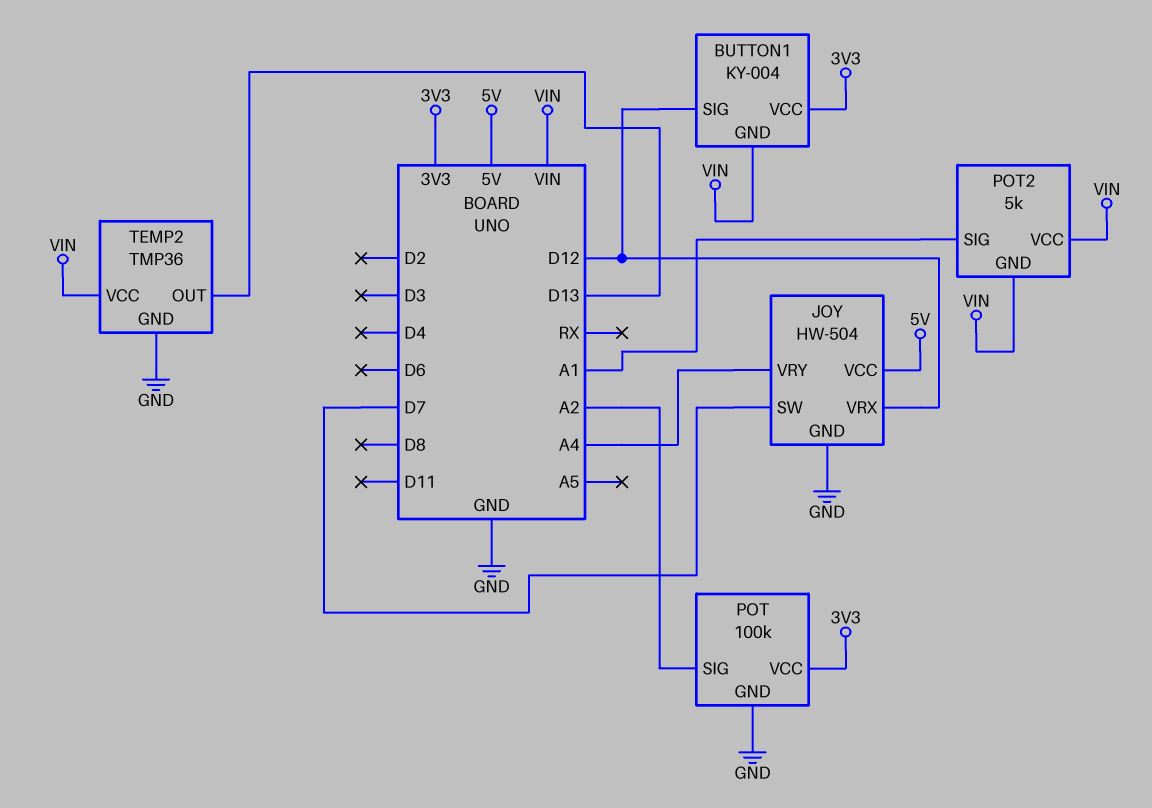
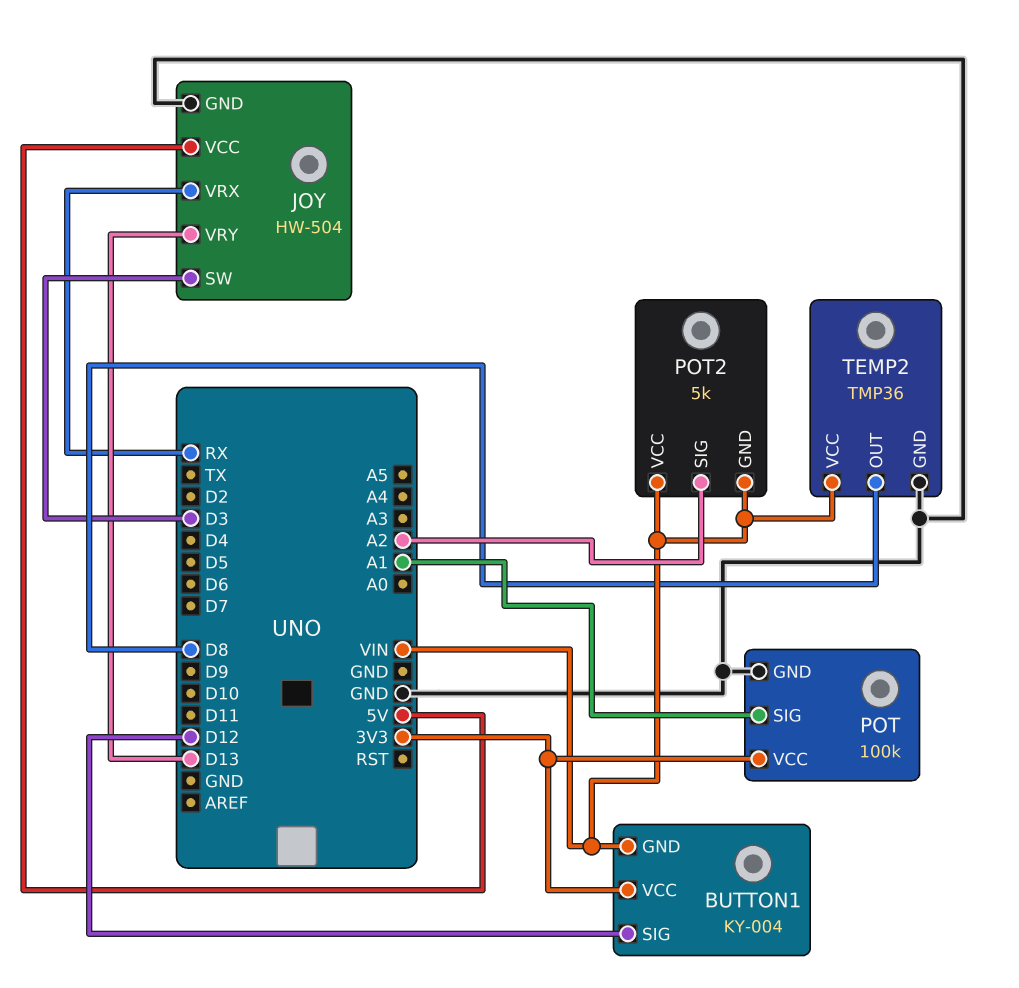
JOY pin SW: D7 -> D3
JOY pin VRX: D12 -> RX
JOY pin VRY: A4 -> D13
POT pin SIG: A2 -> A1
POT2 pin SIG: A1 -> A2
TEMP2 pin OUT: D13 -> D8

